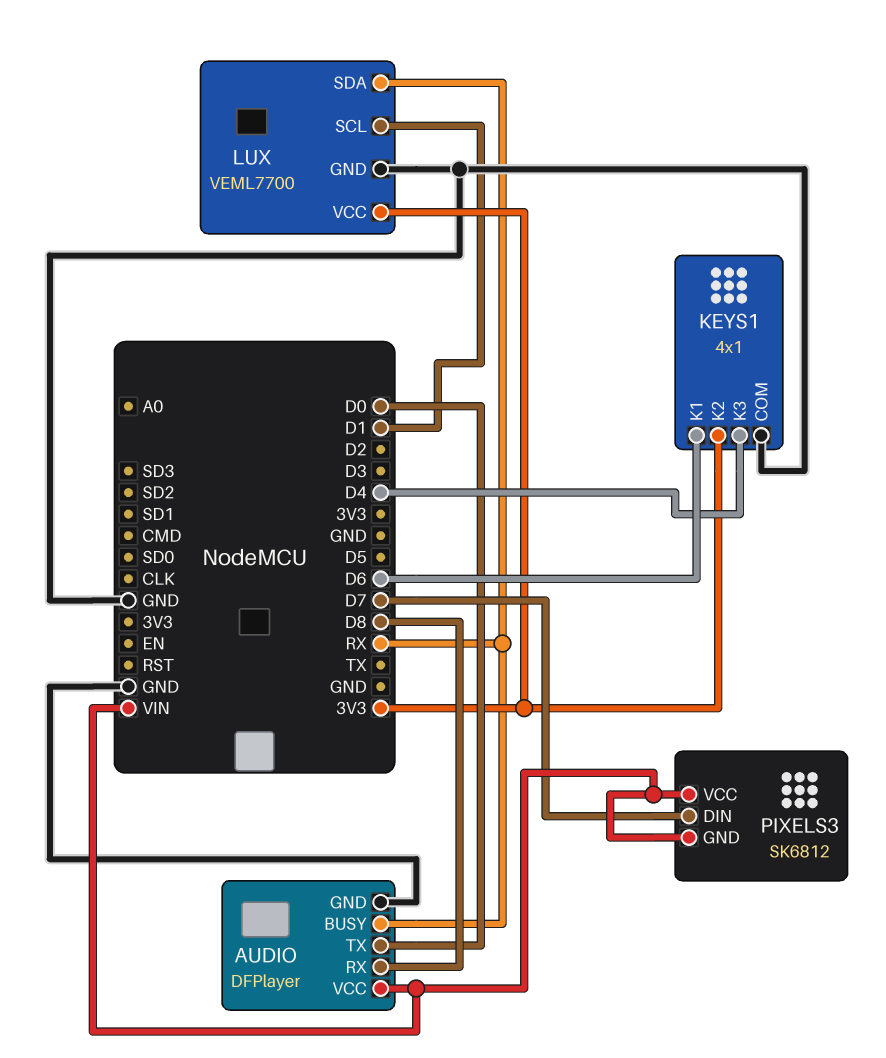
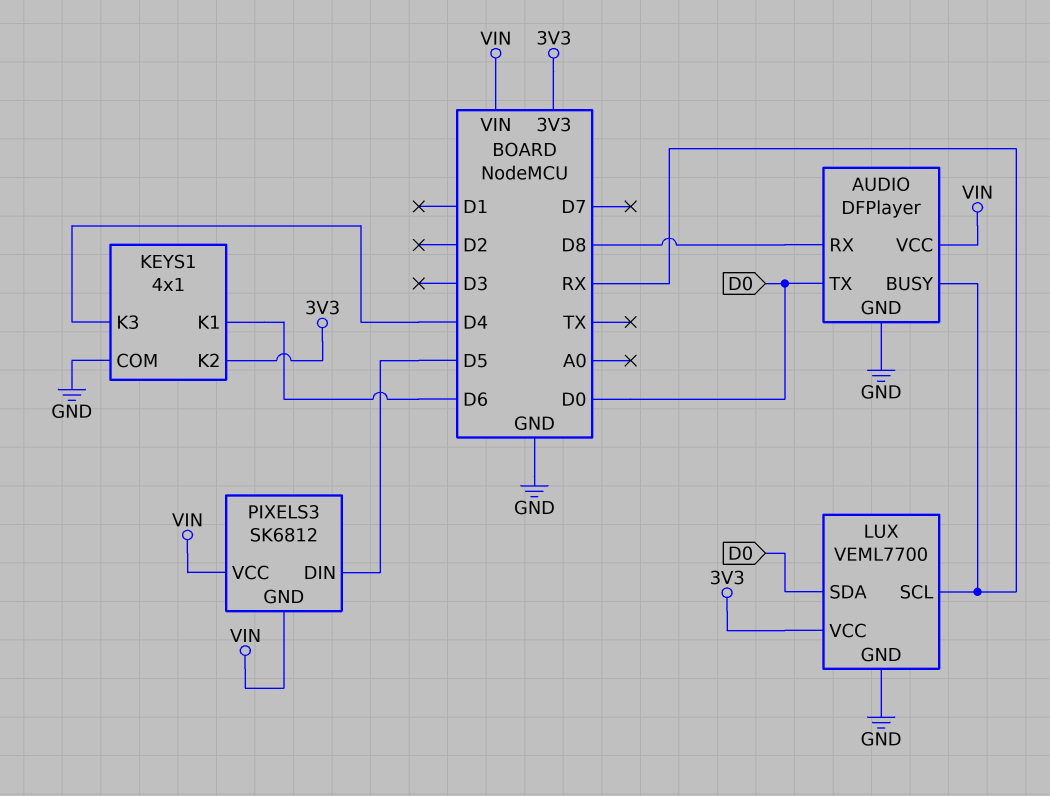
LUX pin SCL: D1 -> RX
LUX pin SDA: RX -> D0
PIXELS3 pin DIN: D7 -> D5

